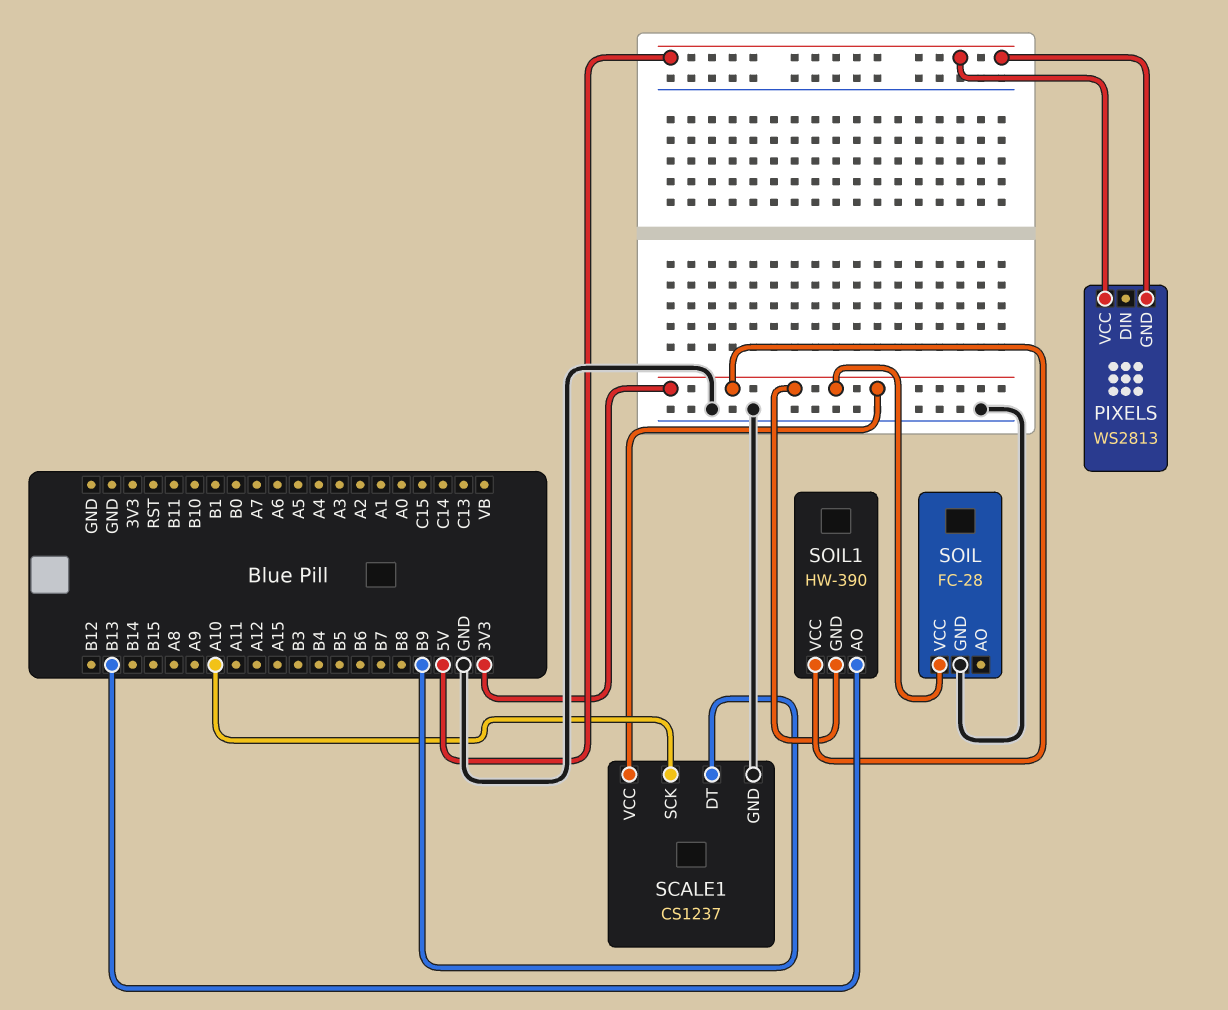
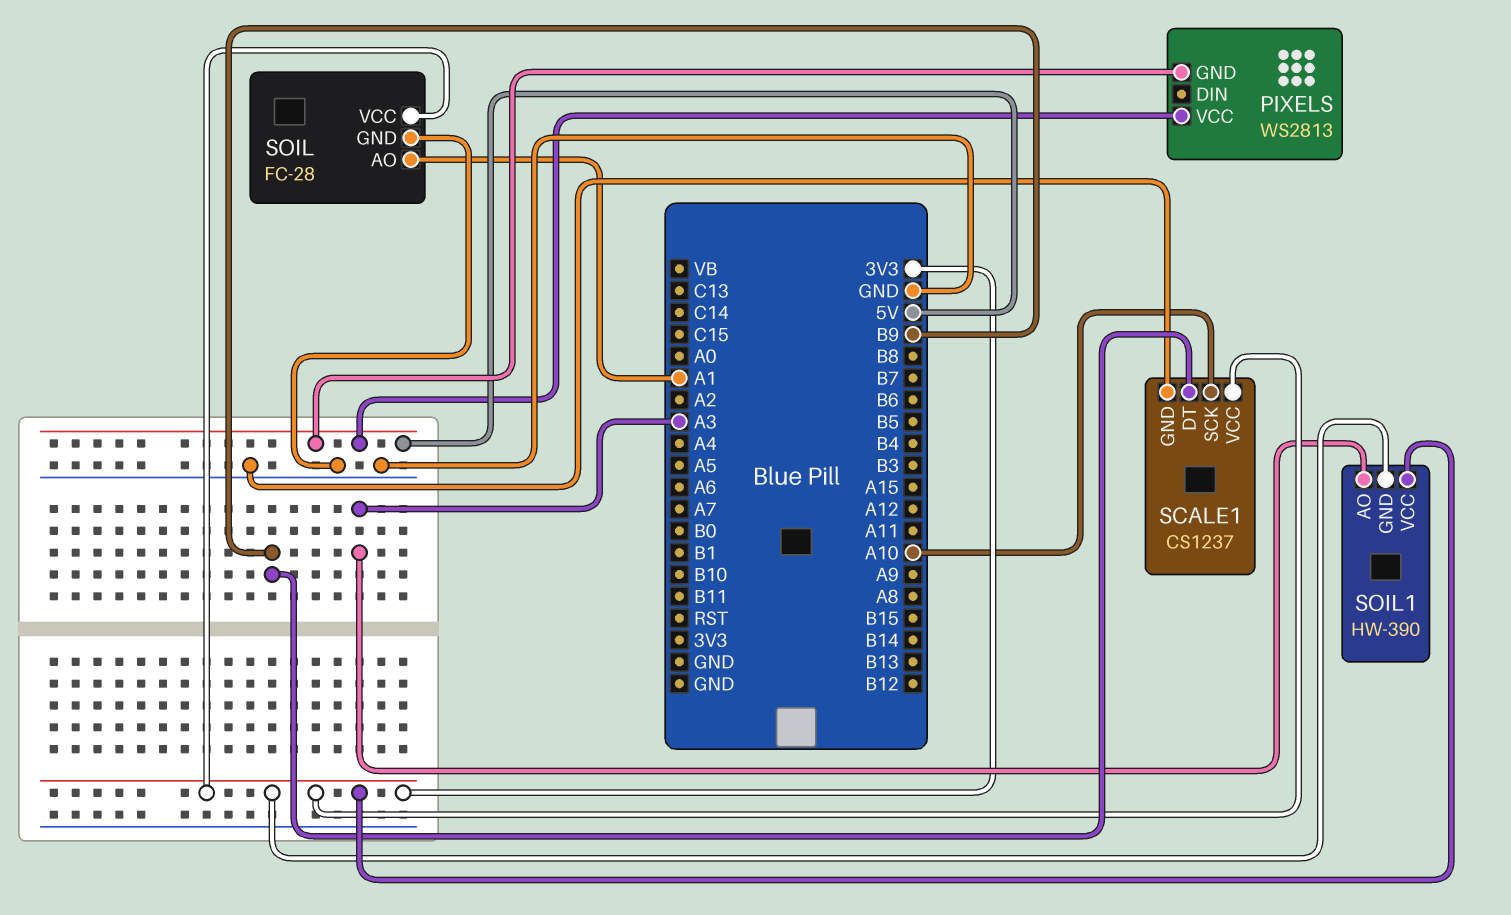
SOIL pin AO: none -> A1
SOIL1 pin AO: B13 -> A3

